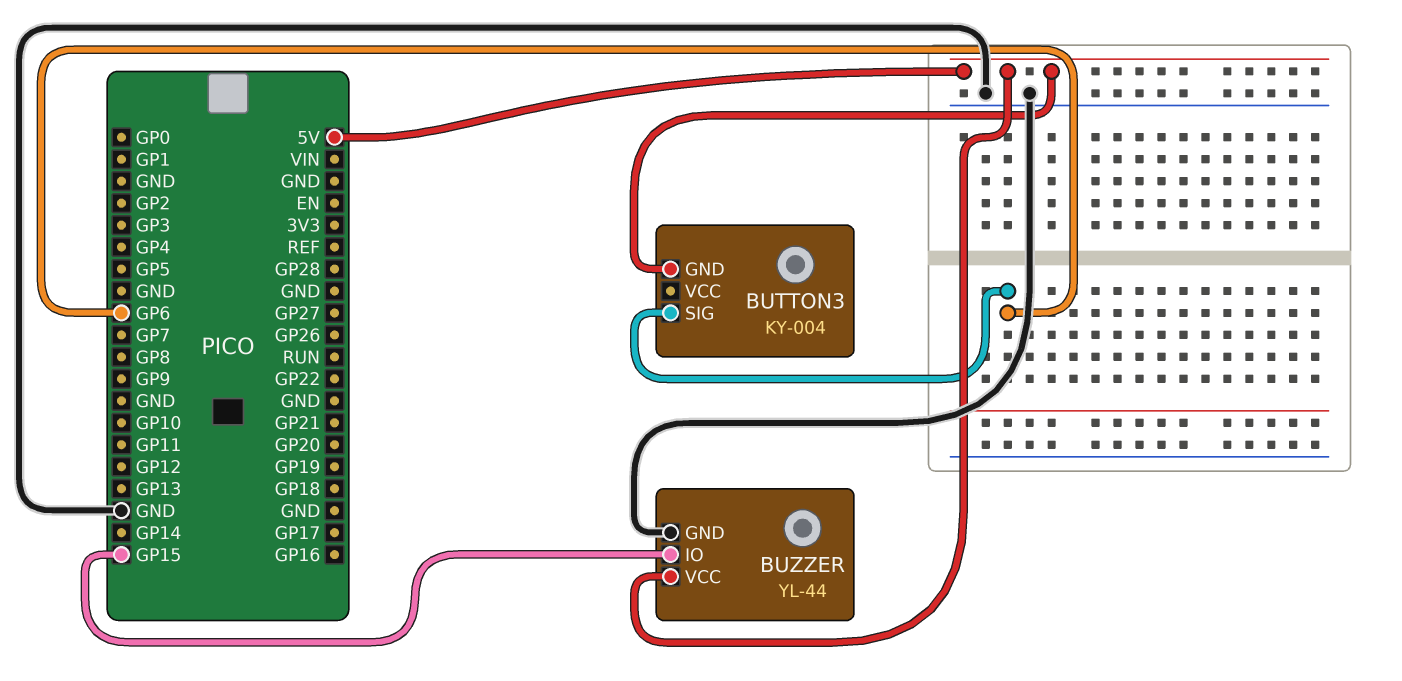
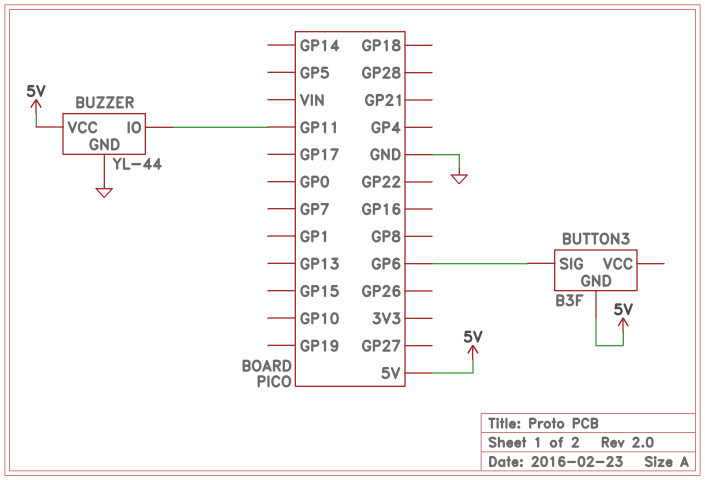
BUTTON3: KY-004 -> B3F
BUZZER pin IO: GP15 -> GP11

